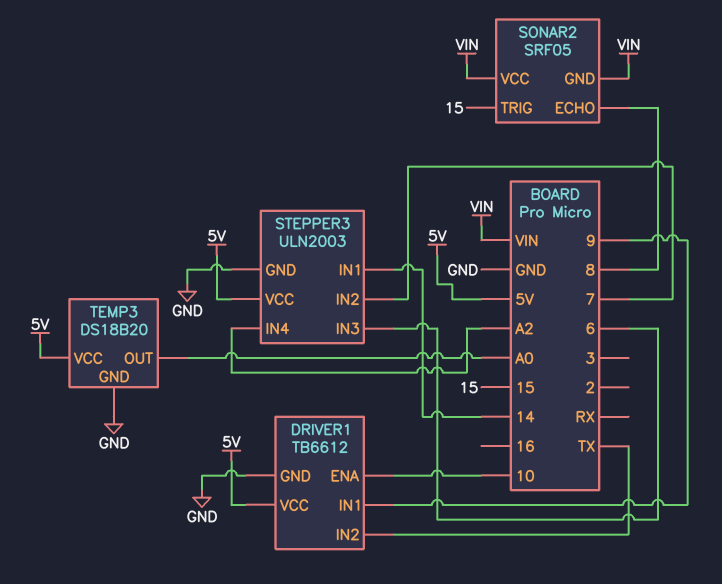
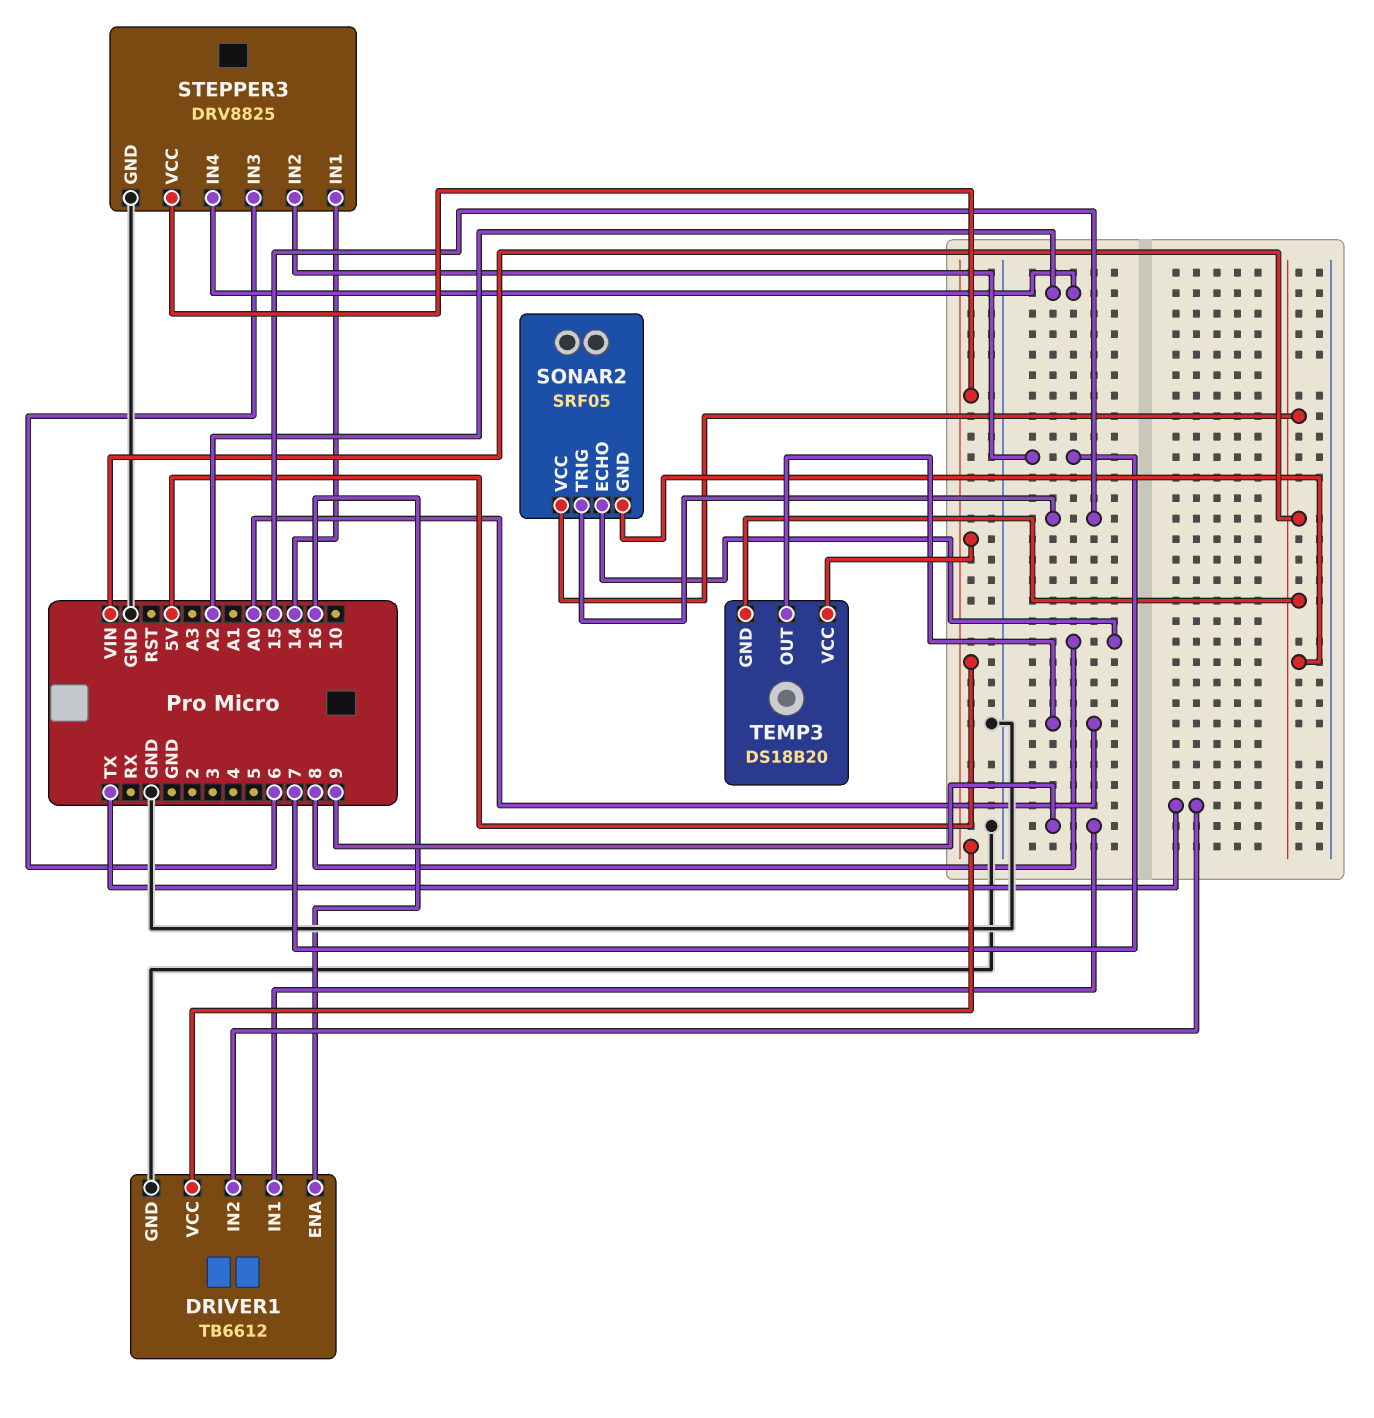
DRIVER1 pin ENA: 10 -> 16
STEPPER3: ULN2003 -> DRV8825
TEMP3 pin GND: GND -> VIN

